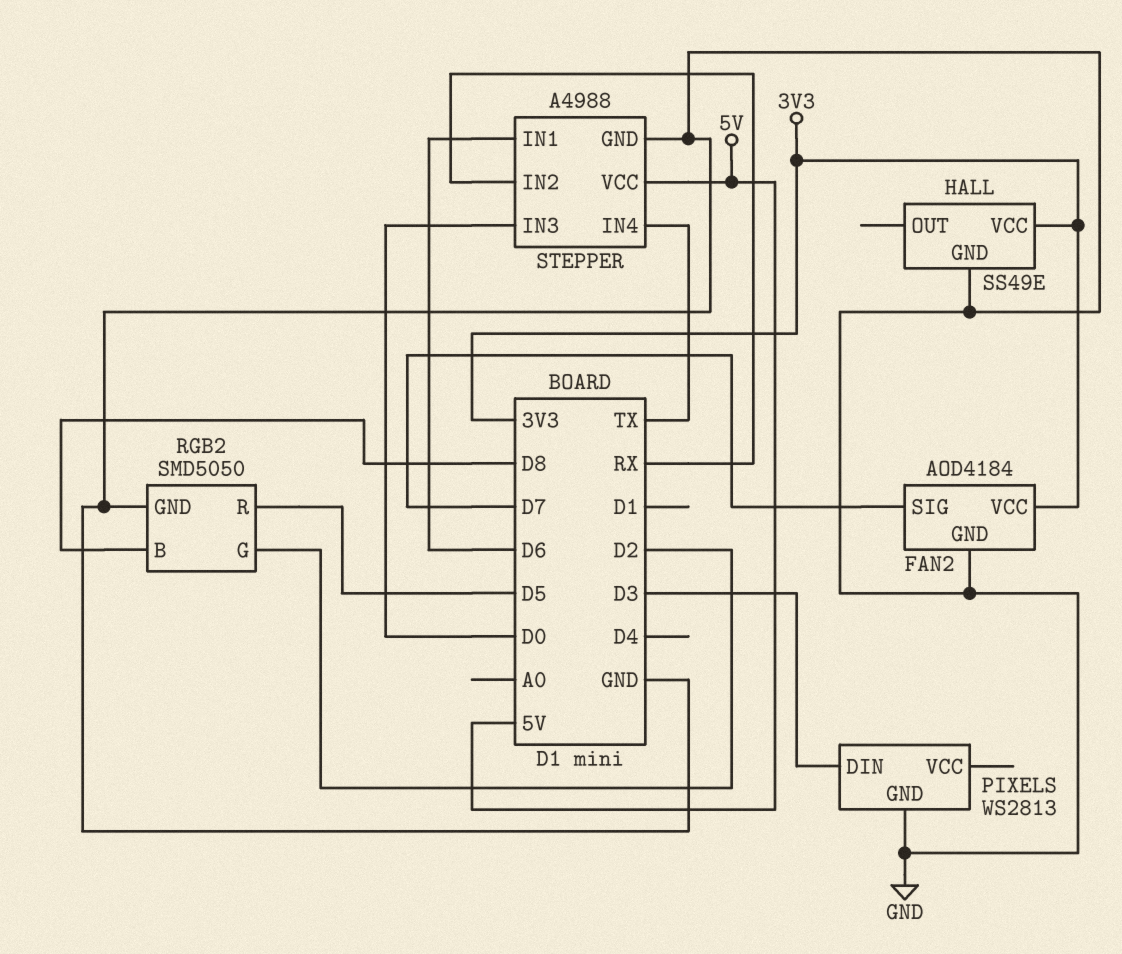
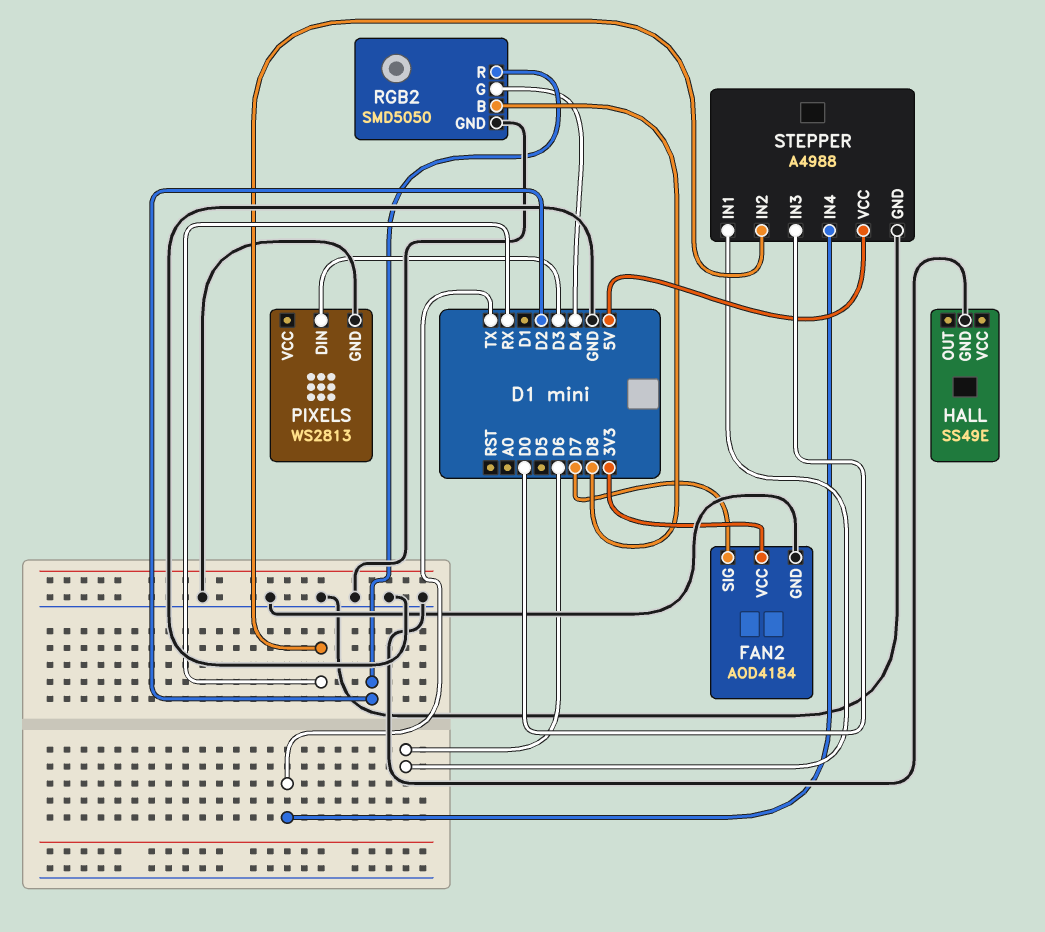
HALL pin VCC: 3V3 -> none
RGB2 pin G: D2 -> D4
RGB2 pin R: D5 -> D2

